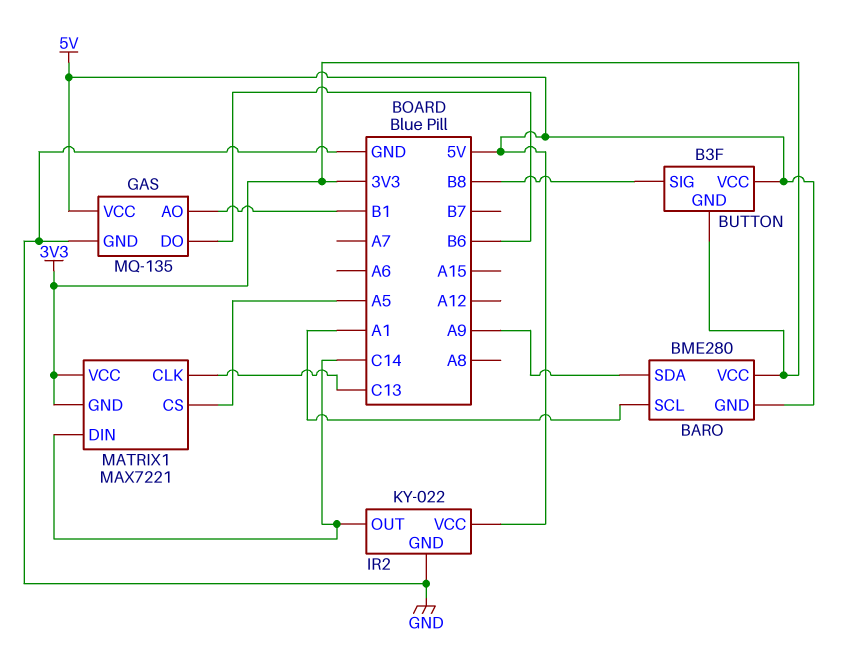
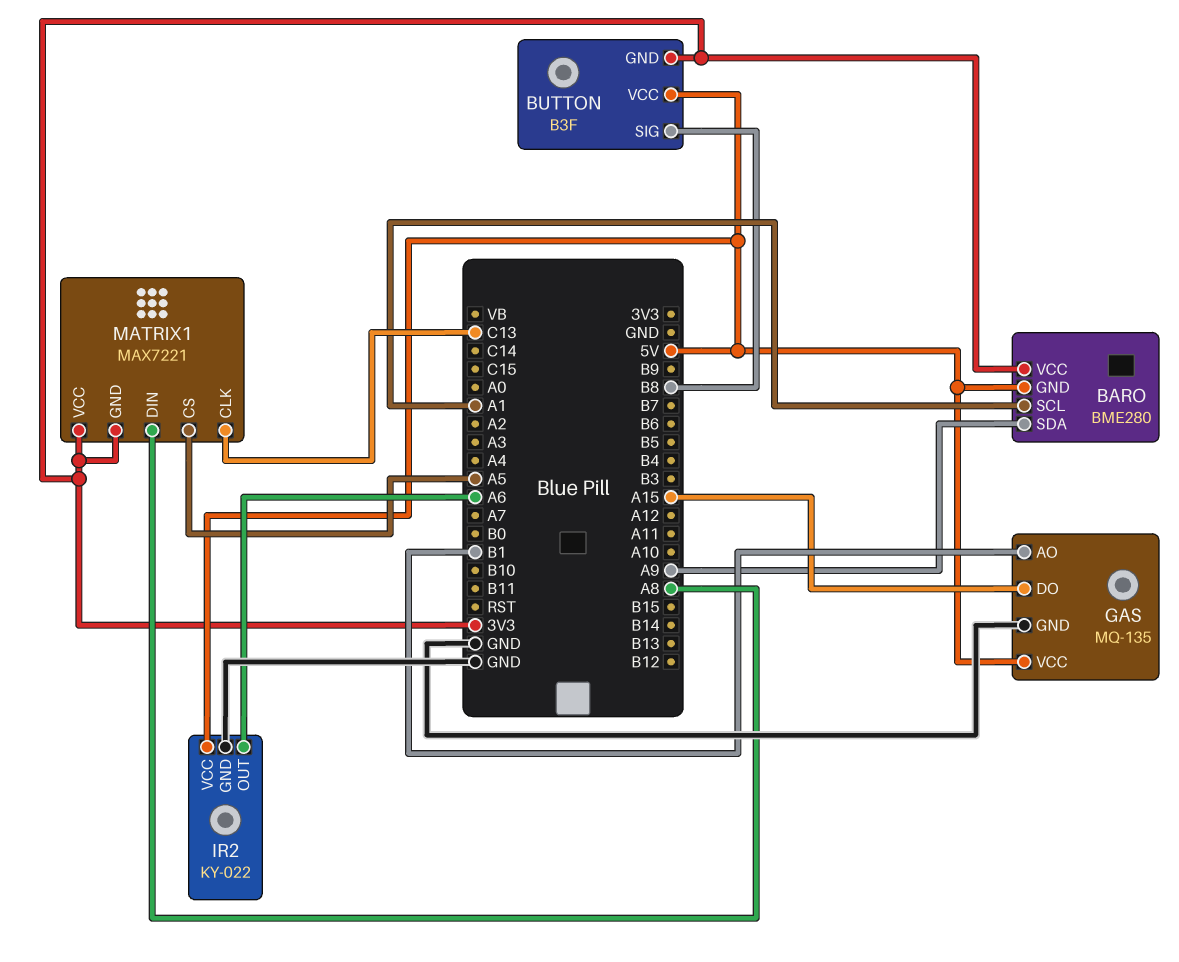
GAS pin DO: B6 -> A15
IR2 pin OUT: C14 -> A6
MATRIX1 pin DIN: C14 -> A8

